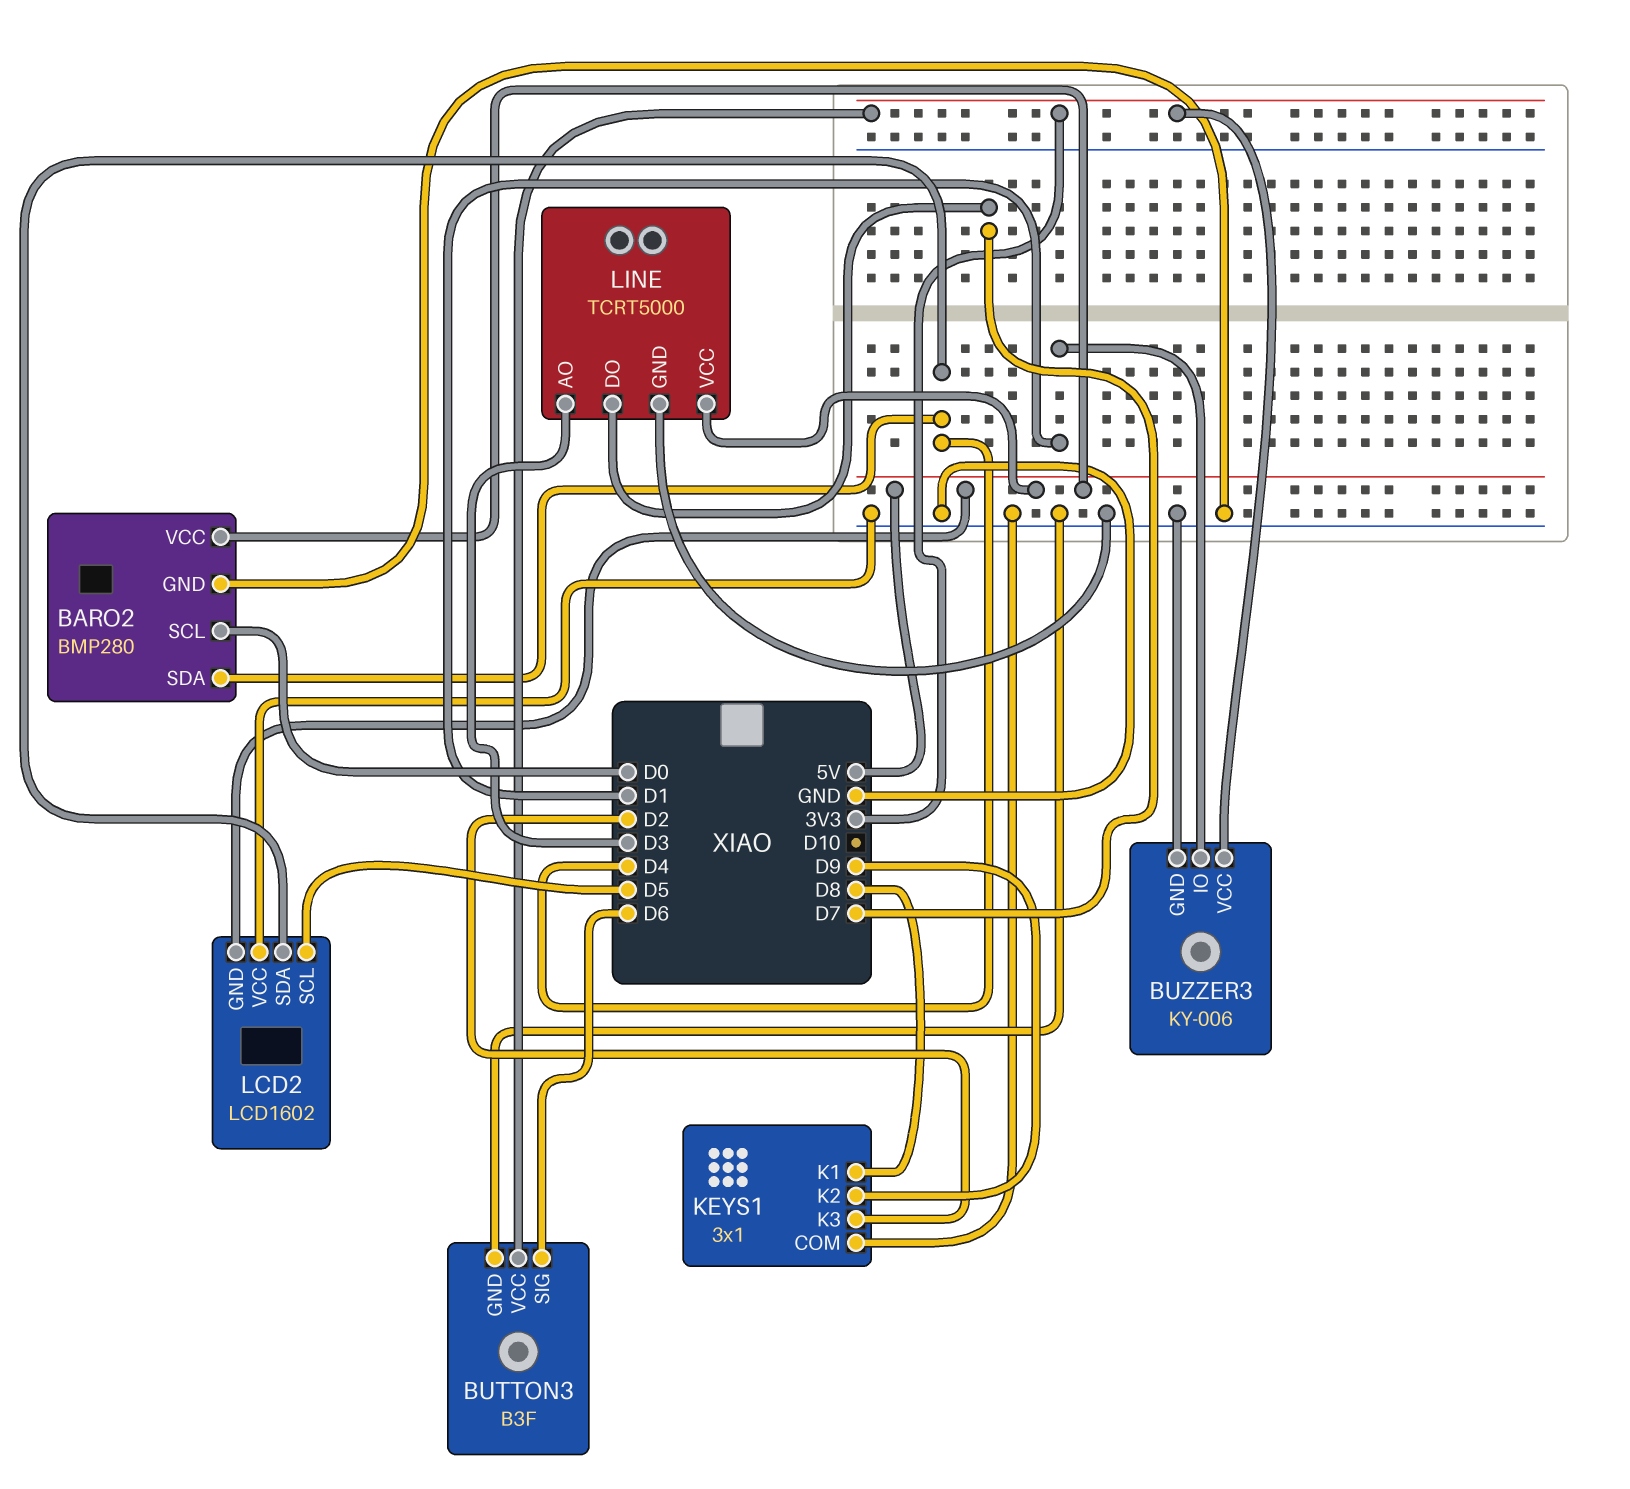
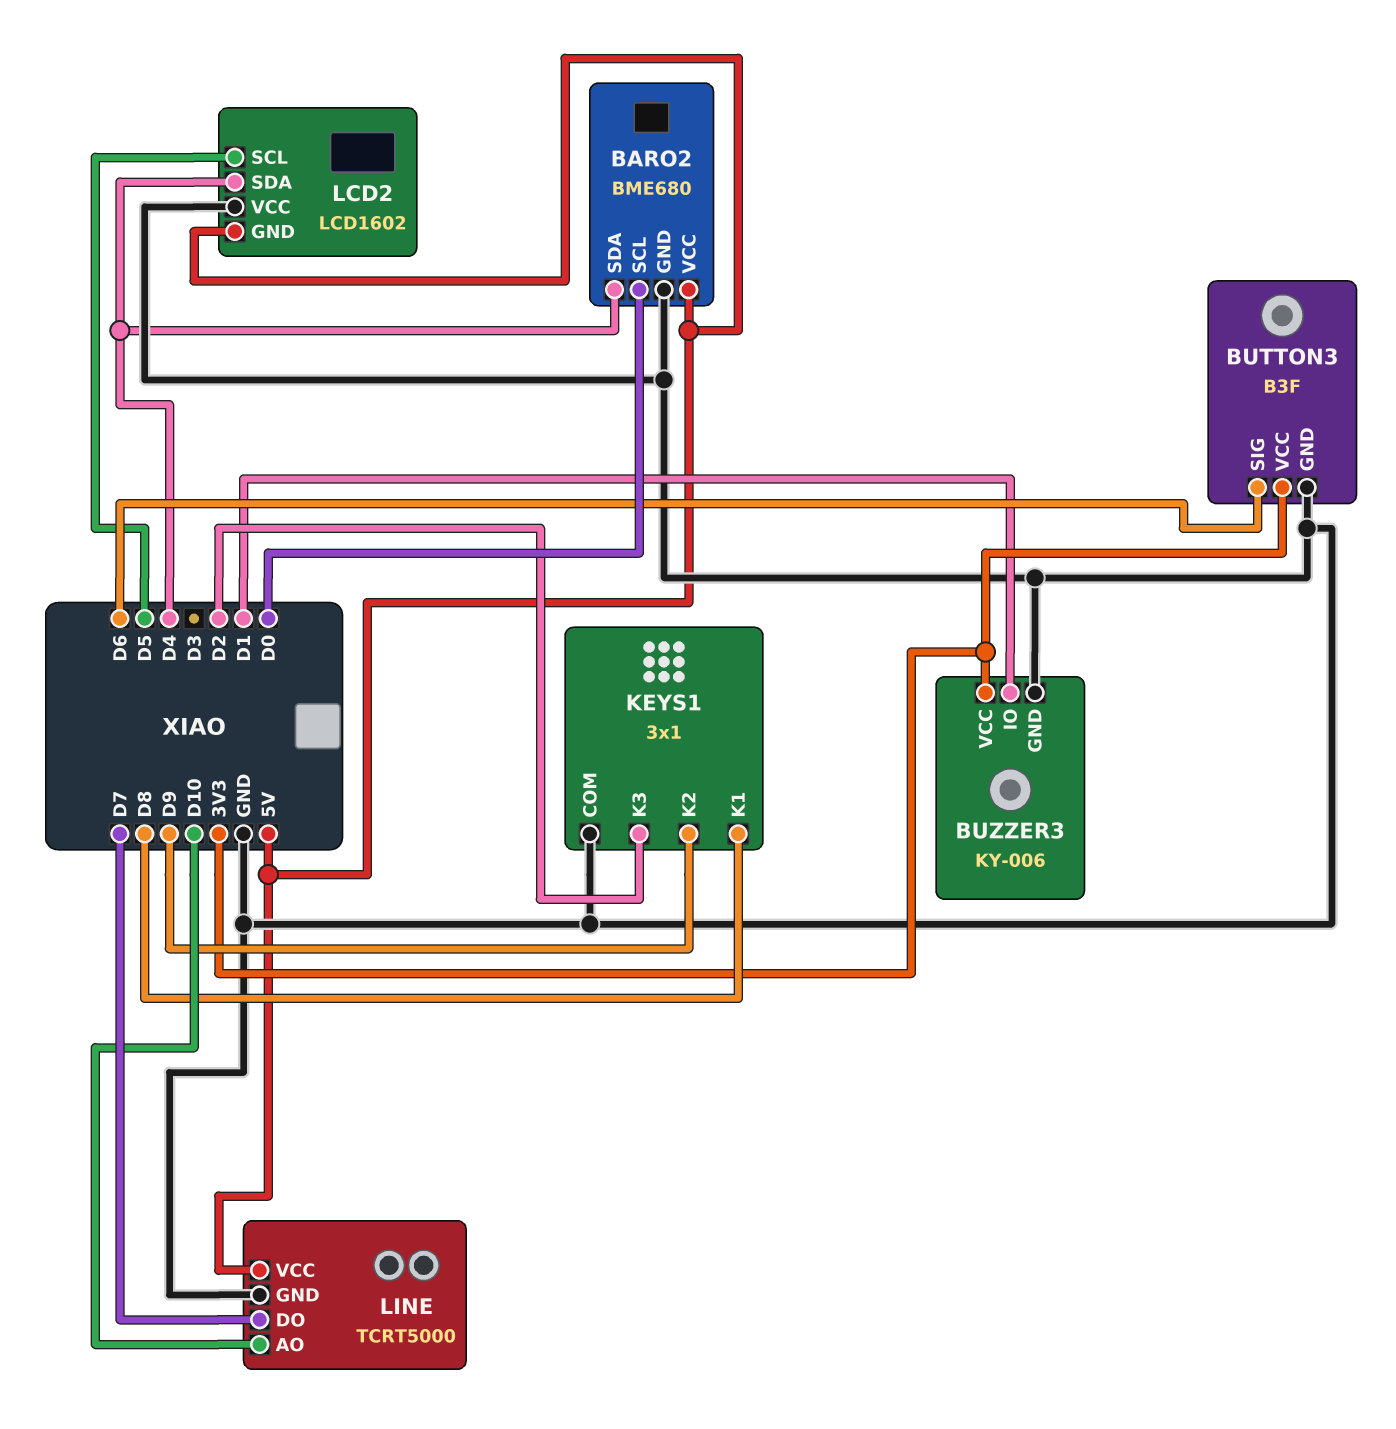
BARO2: BMP280 -> BME680
LINE pin AO: D3 -> D10

